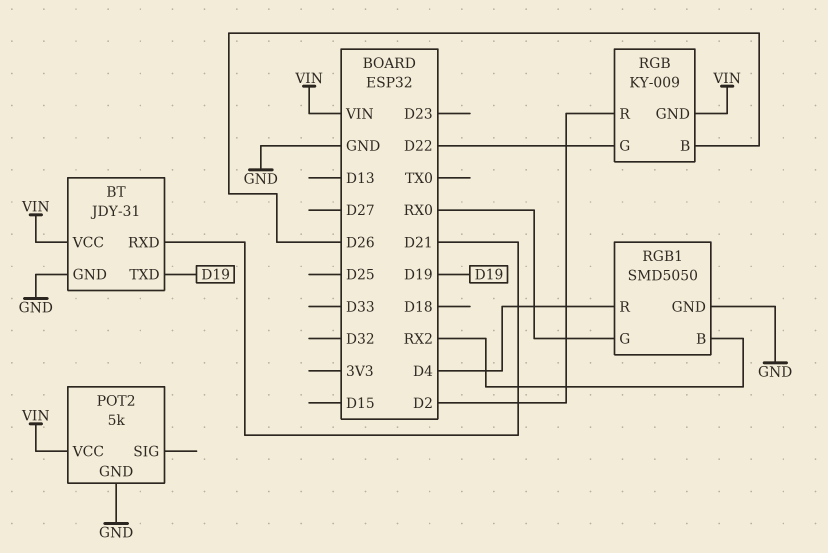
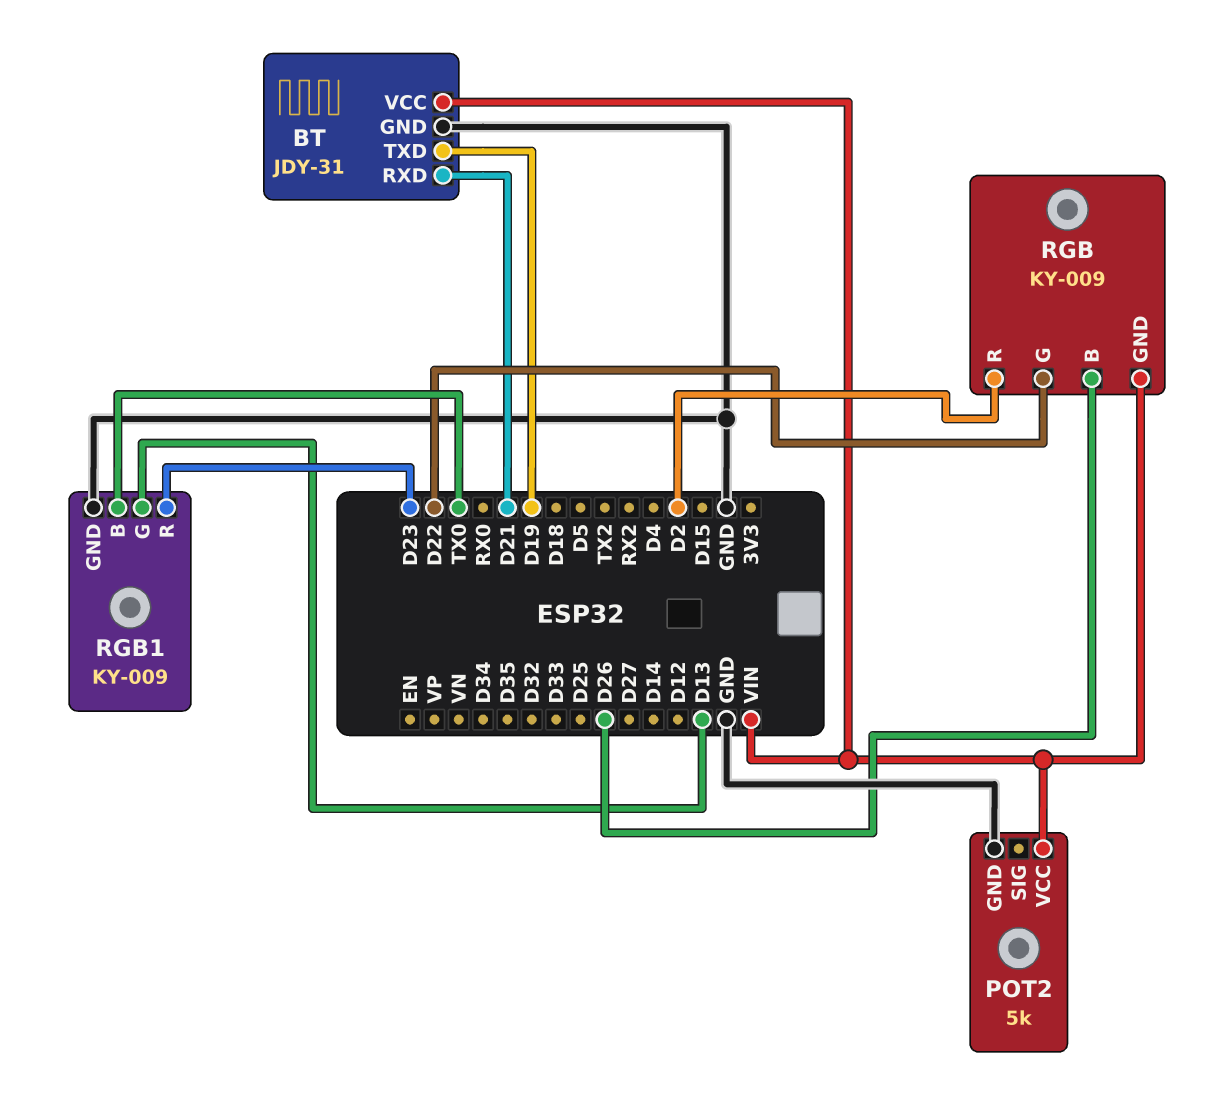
RGB1: SMD5050 -> KY-009
RGB1 pin B: RX2 -> TX0
RGB1 pin G: RX0 -> D13
RGB1 pin R: D4 -> D23

